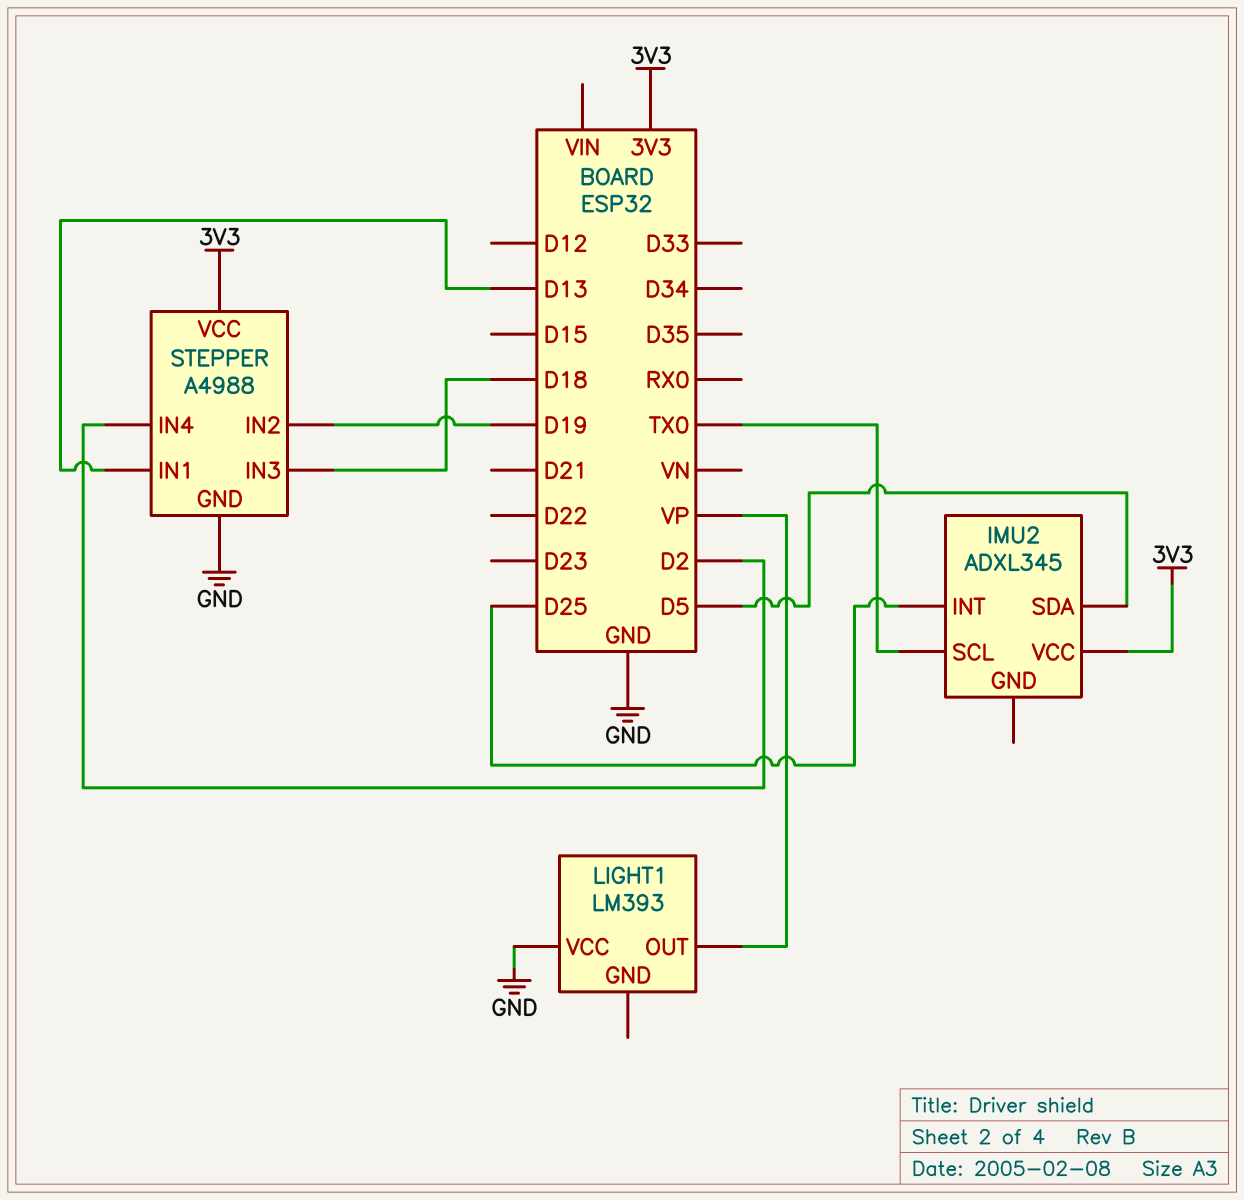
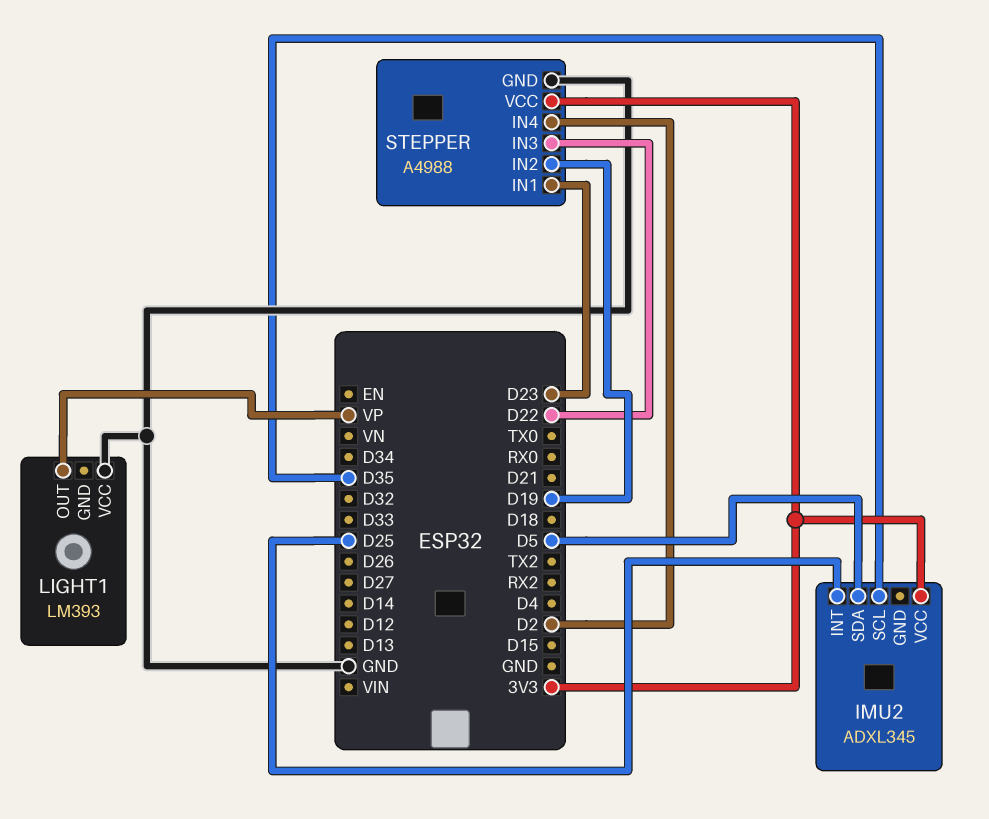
IMU2 pin SCL: TX0 -> D35
STEPPER pin IN1: D13 -> D23
STEPPER pin IN3: D18 -> D22

